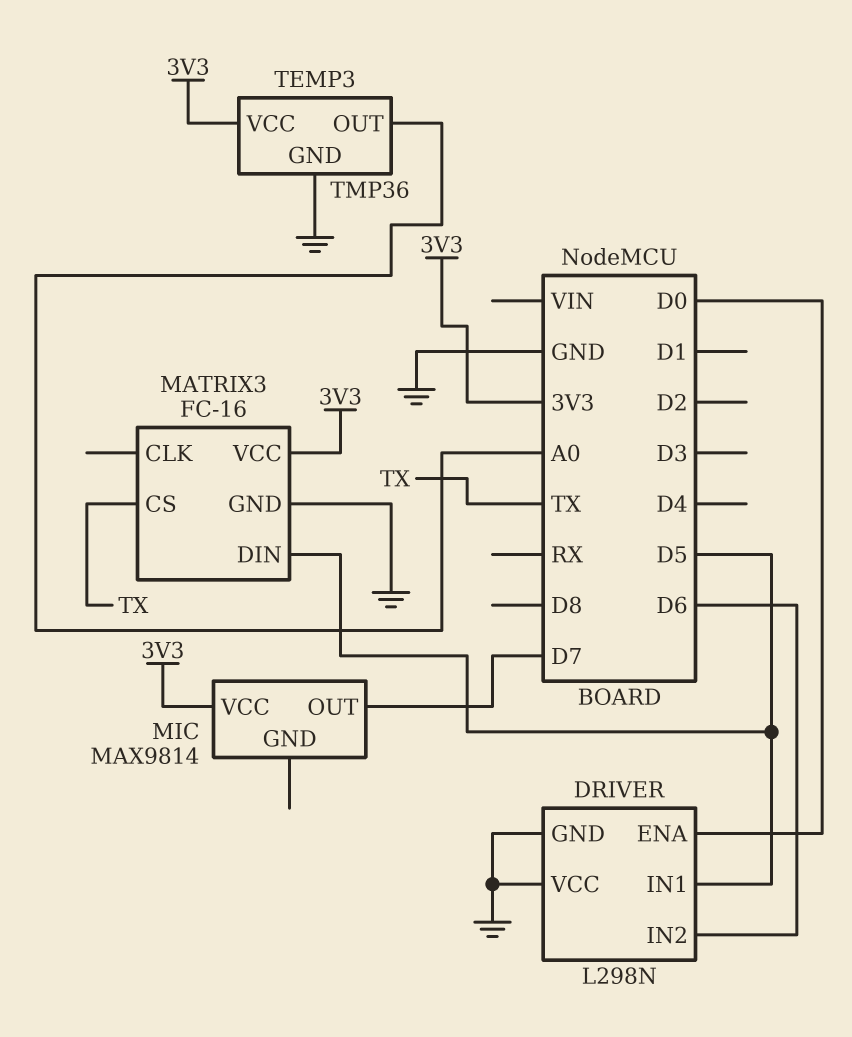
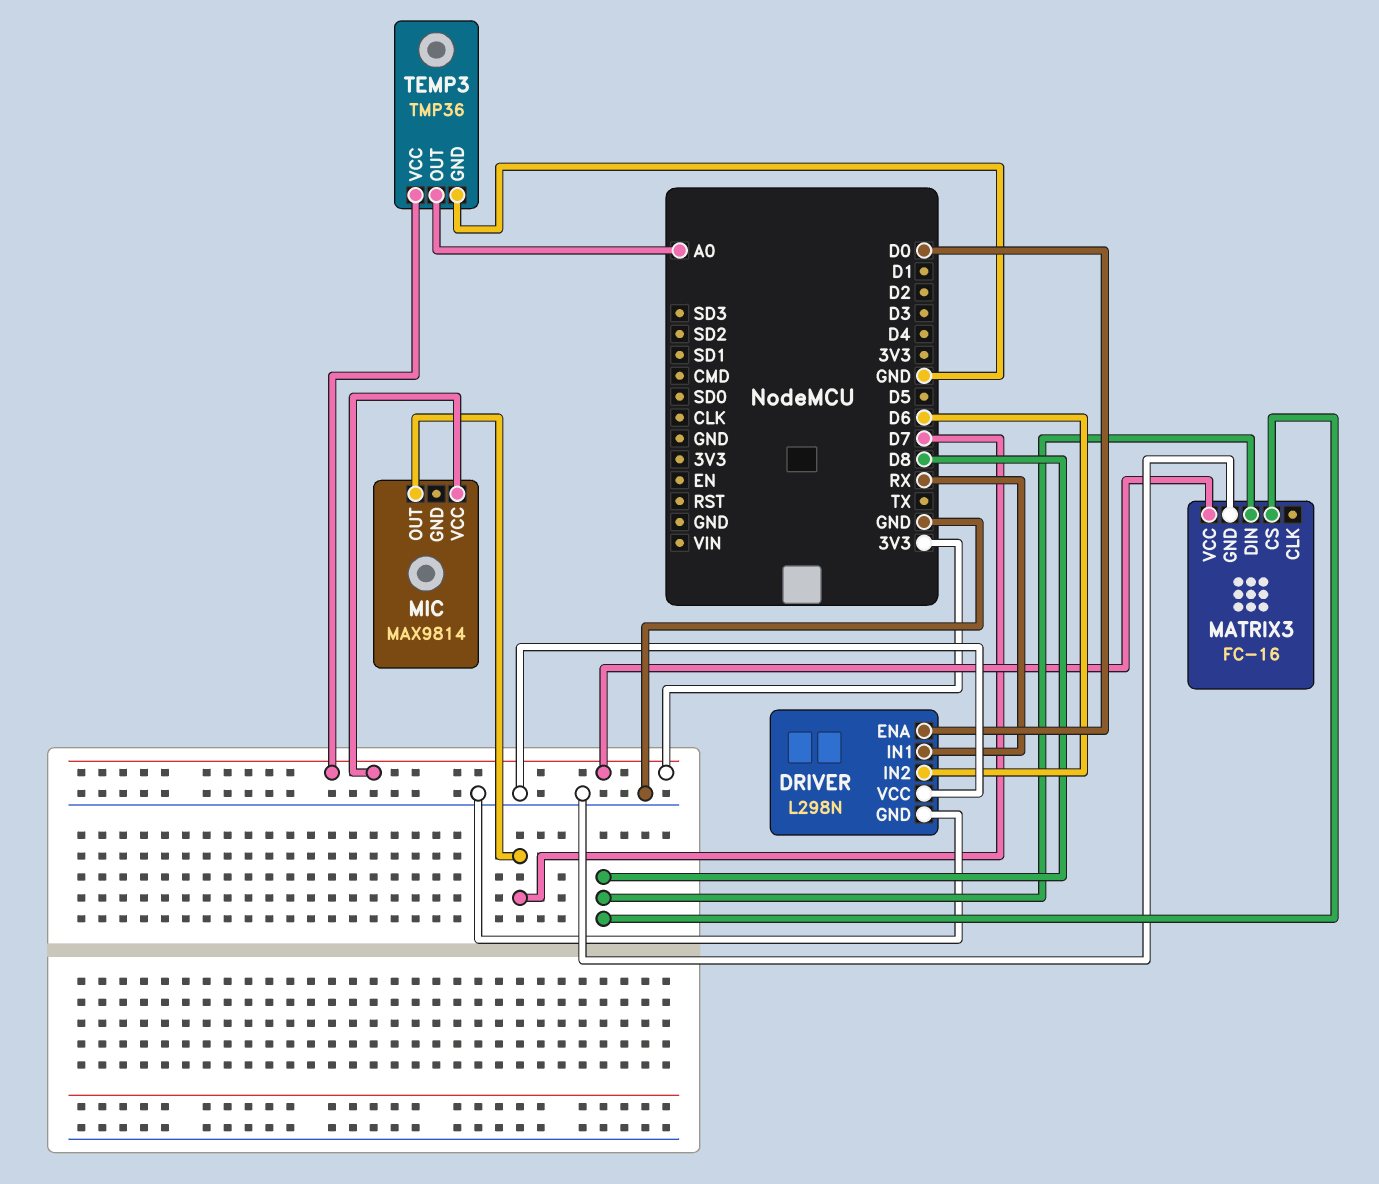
DRIVER pin IN1: D5 -> RX
MATRIX3 pin CS: TX -> D8
MATRIX3 pin DIN: D5 -> D8

